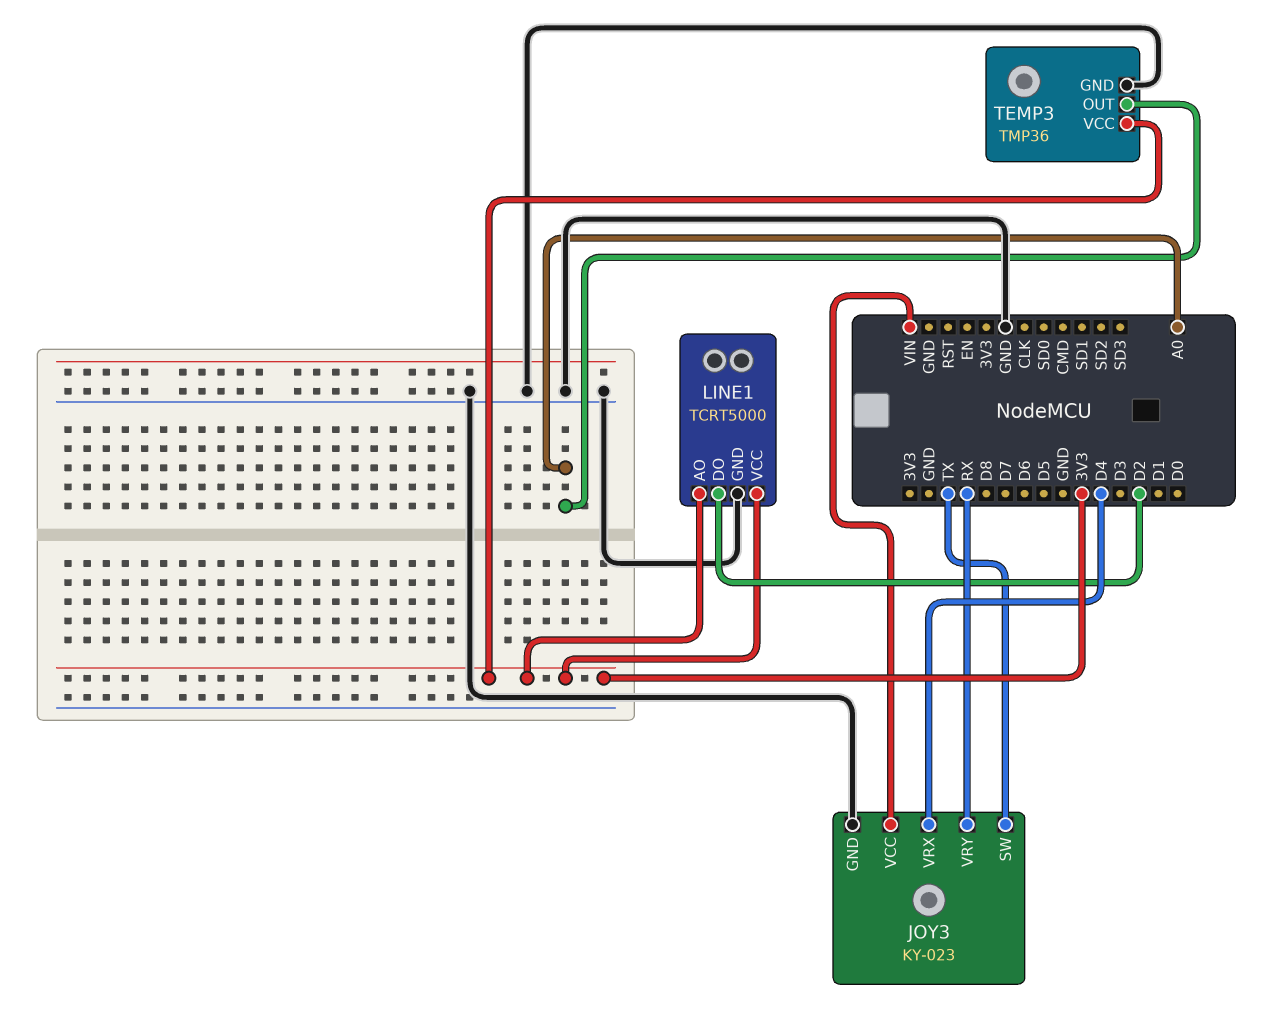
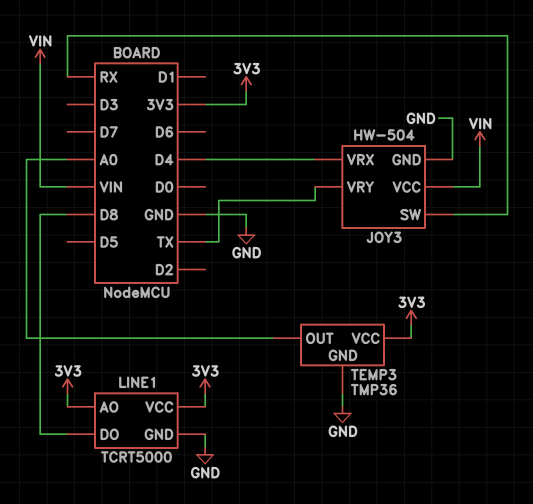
JOY3: KY-023 -> HW-504
JOY3 pin SW: TX -> RX
JOY3 pin VRY: RX -> TX
LINE1 pin DO: D2 -> D8

